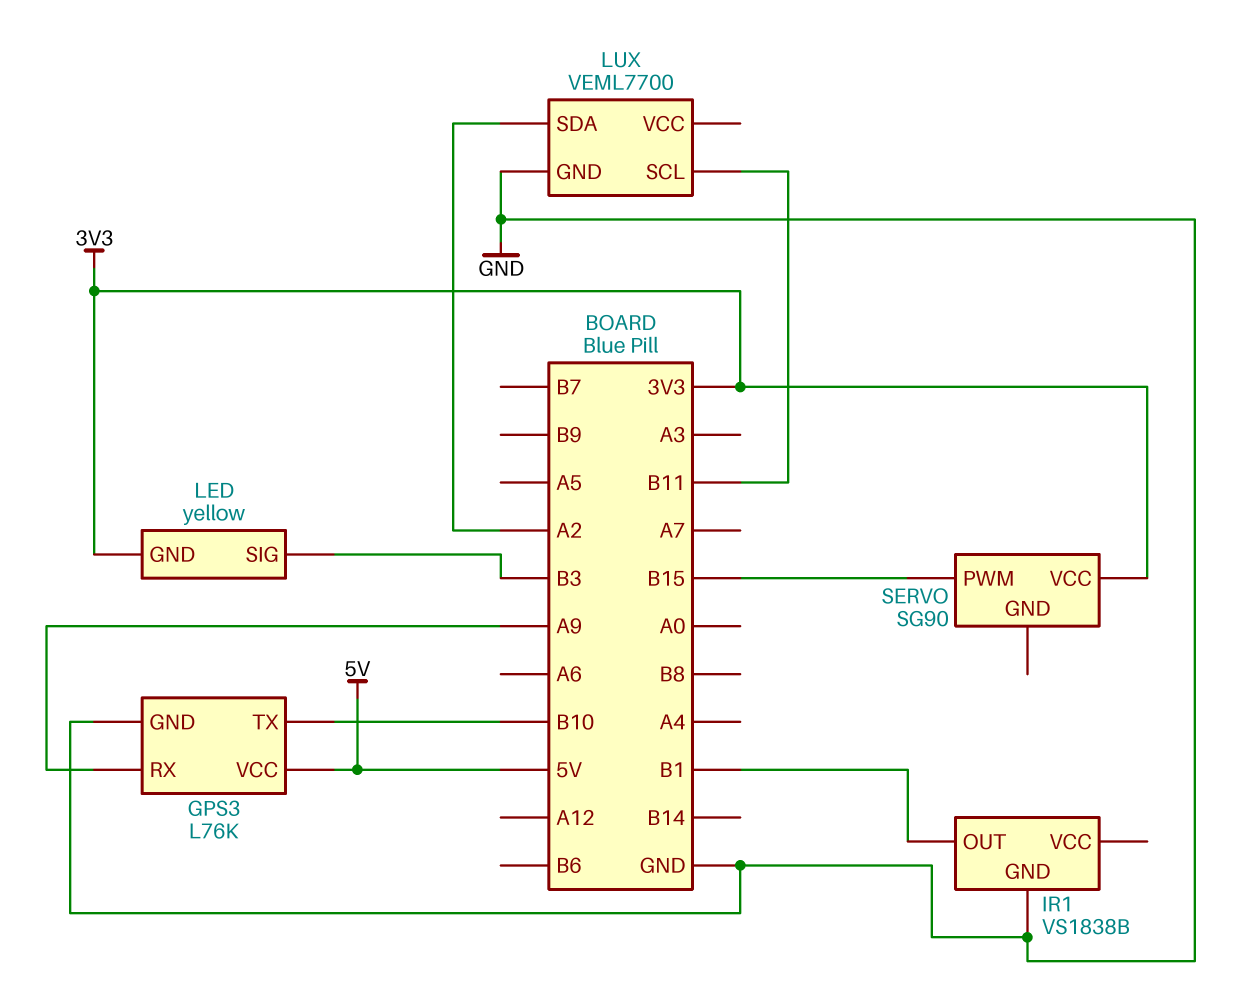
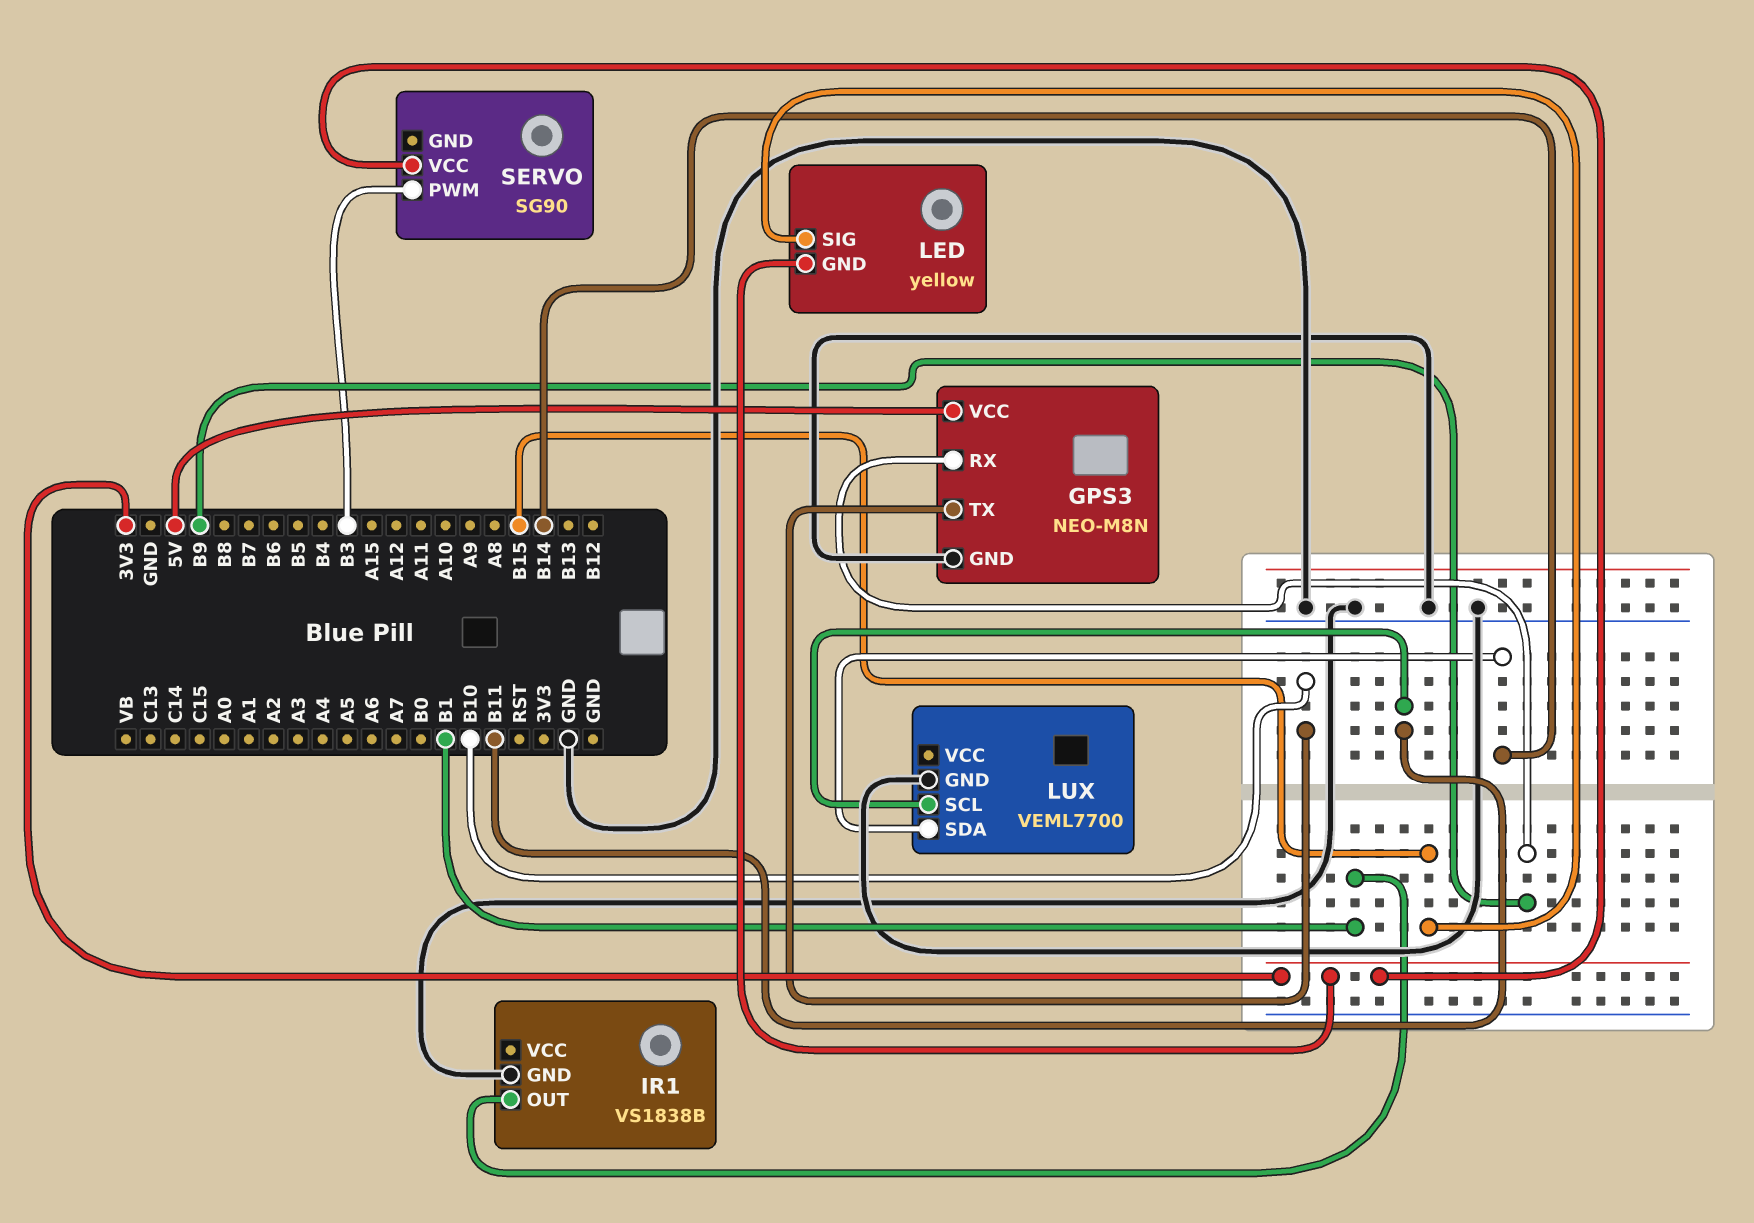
GPS3: L76K -> NEO-M8N
GPS3 pin RX: A9 -> B9
LED pin SIG: B3 -> B15
LUX pin SDA: A2 -> B14
SERVO pin PWM: B15 -> B3

